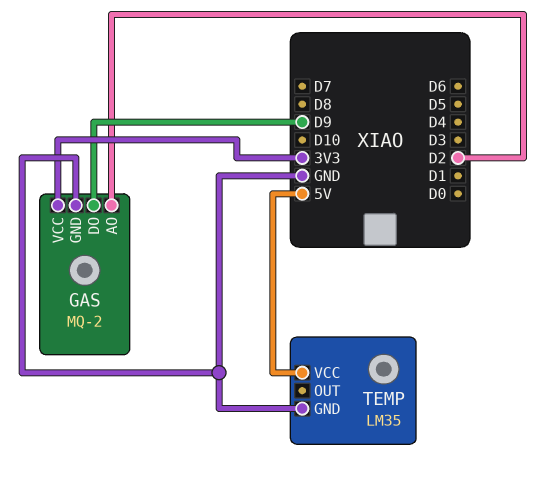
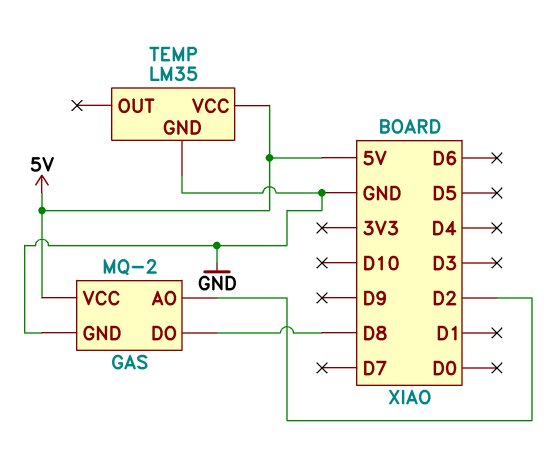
GAS pin DO: D9 -> D8
GAS pin VCC: 3V3 -> 5V

